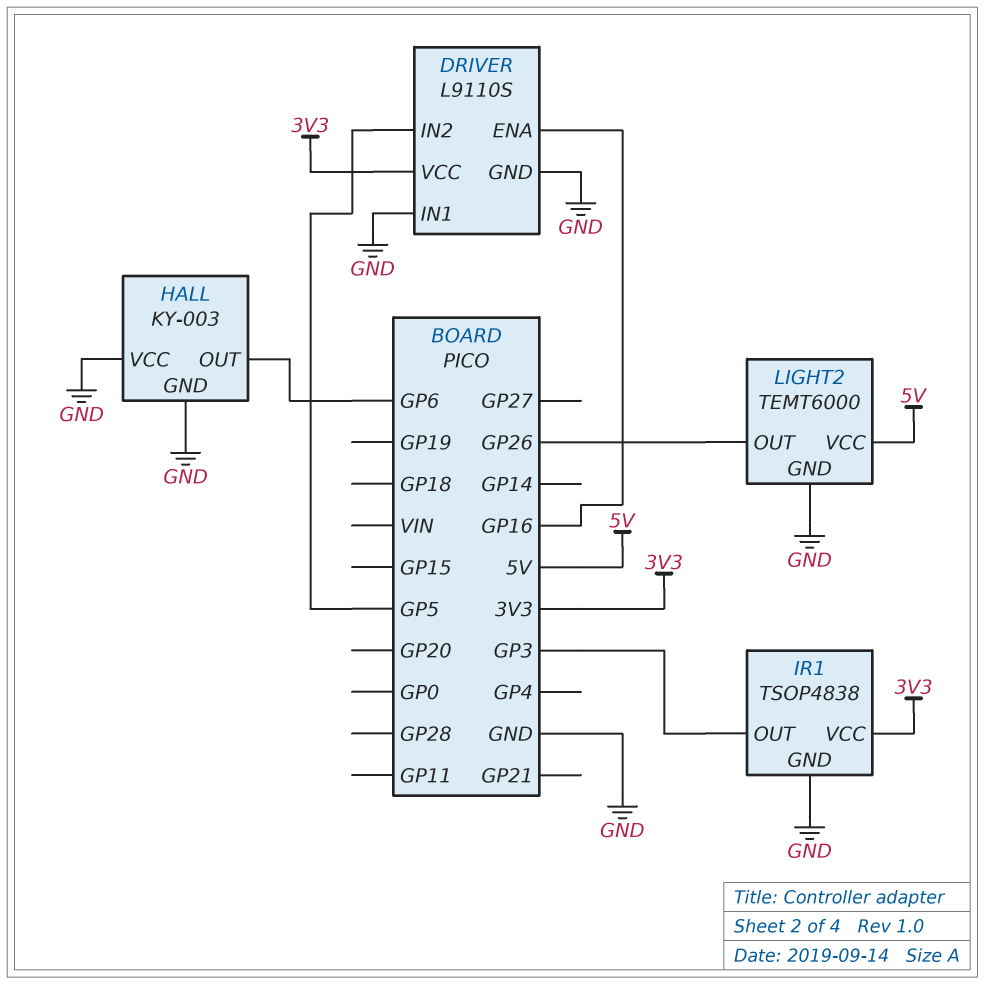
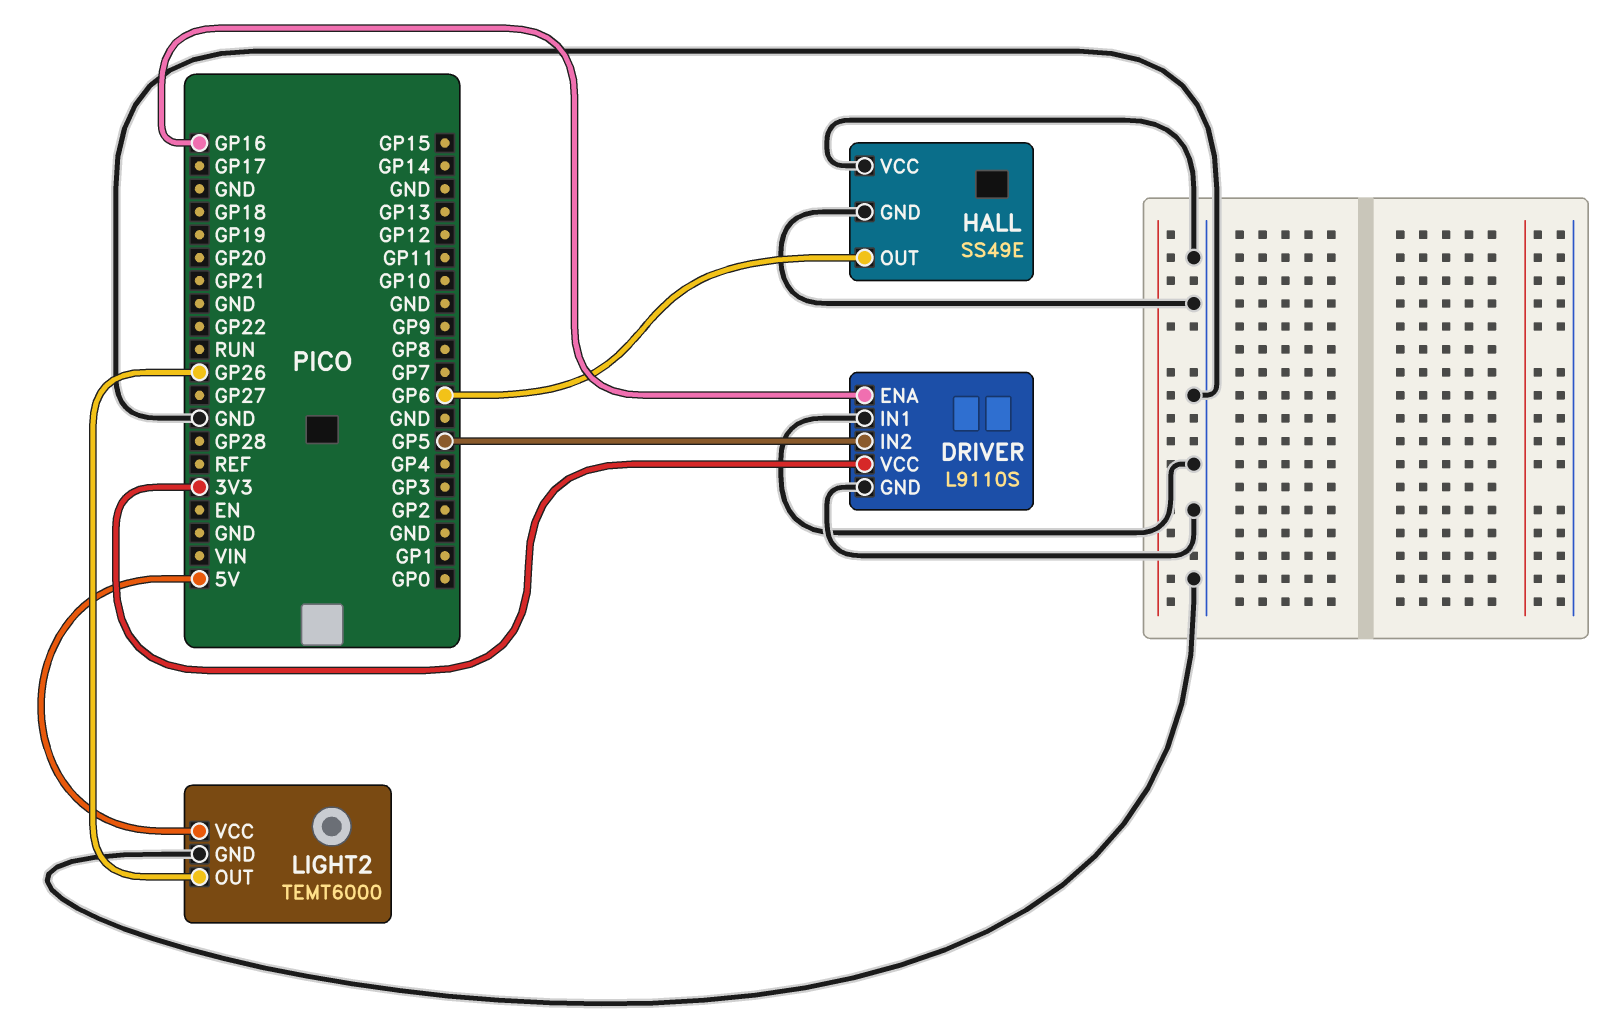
HALL: KY-003 -> SS49E
IR1: TSOP4838 -> none
IR1 pin GND: GND -> none
IR1 pin OUT: GP3 -> none
IR1 pin VCC: 3V3 -> none

